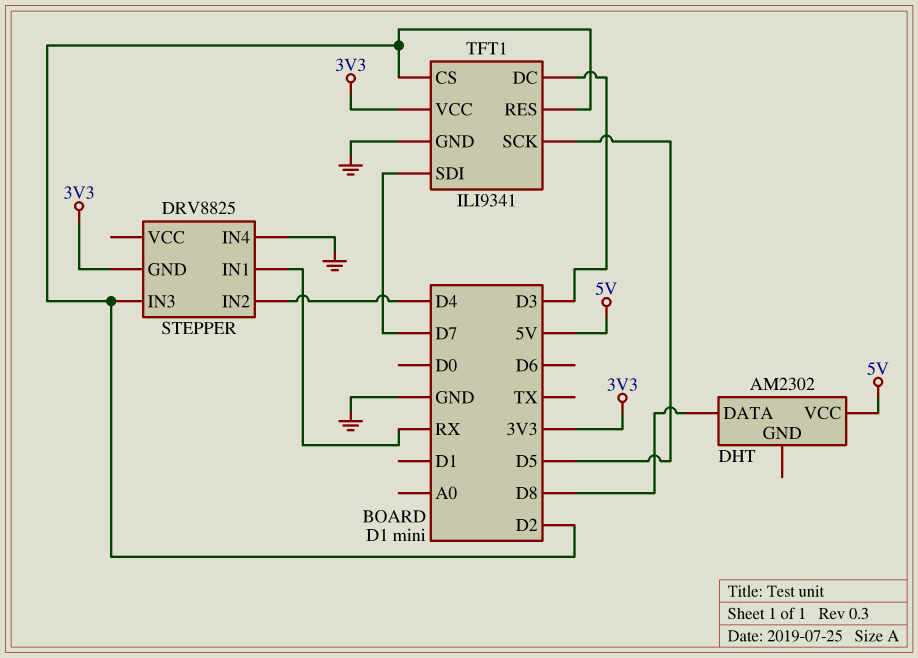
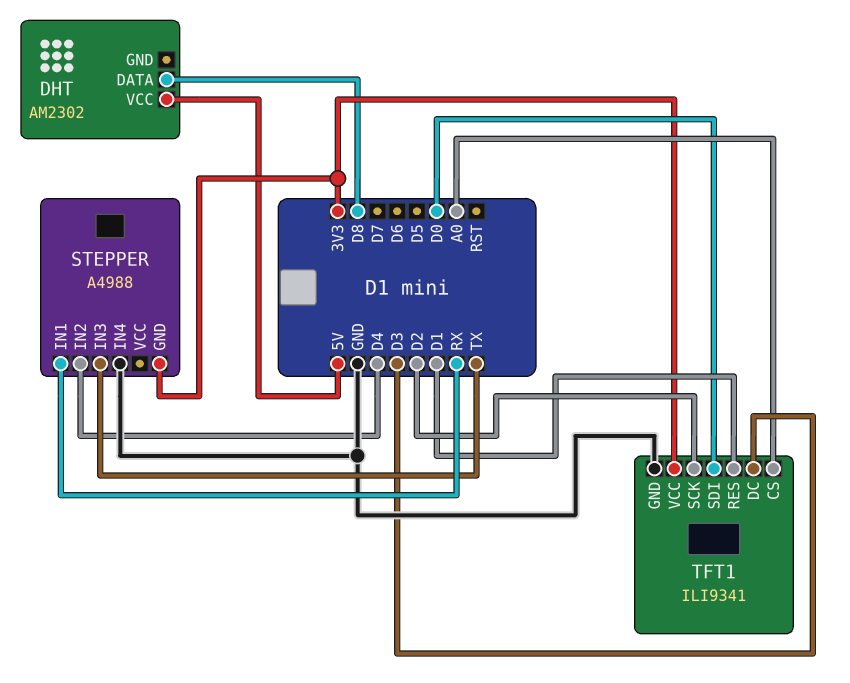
STEPPER: DRV8825 -> A4988
STEPPER pin IN3: D2 -> TX
TFT1 pin CS: D2 -> A0
TFT1 pin RES: D2 -> D1
TFT1 pin SCK: D5 -> D2
TFT1 pin SDI: D7 -> D0

